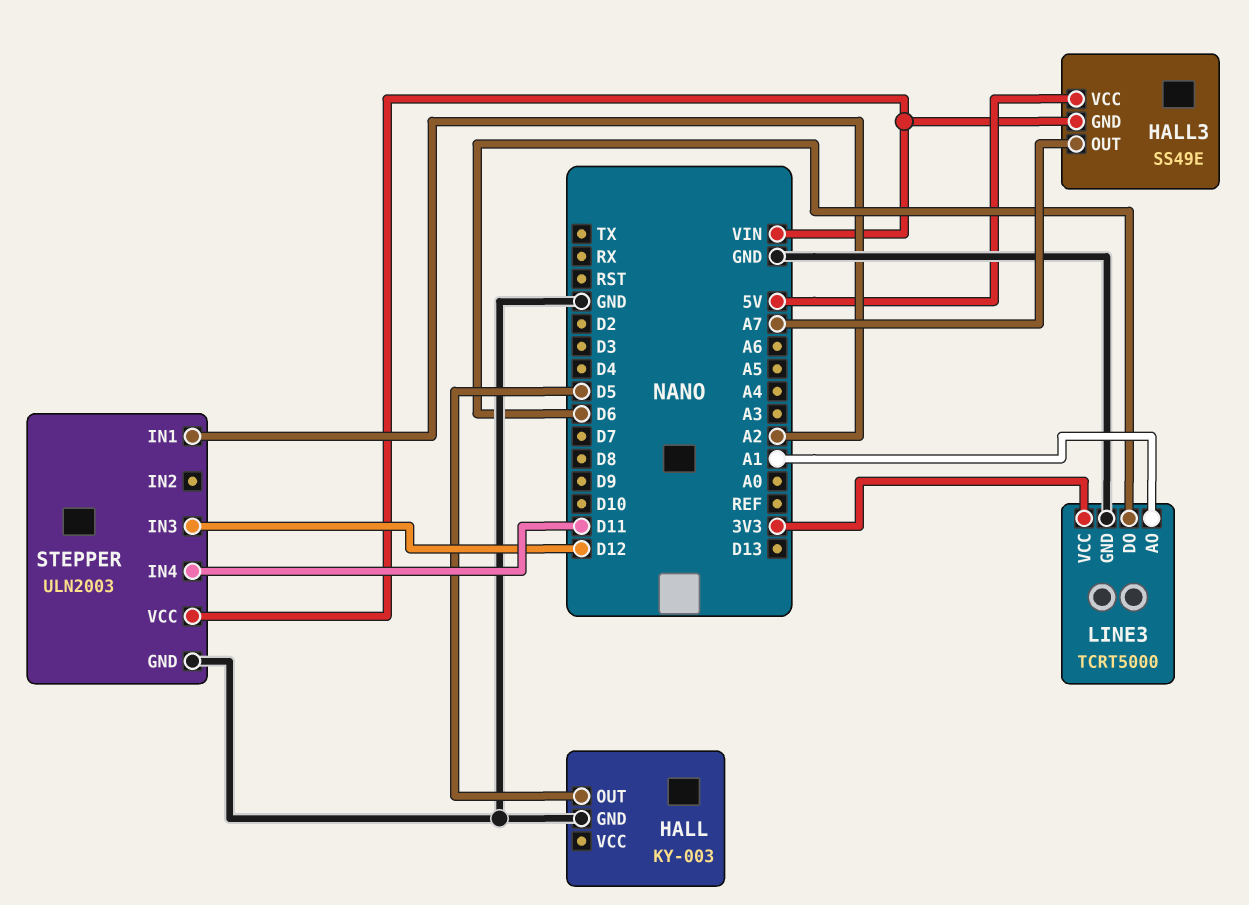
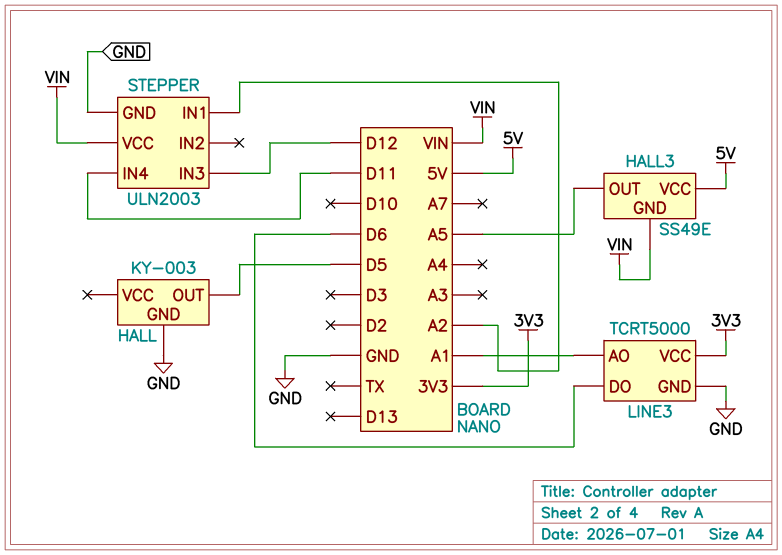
HALL3 pin OUT: A7 -> A5

